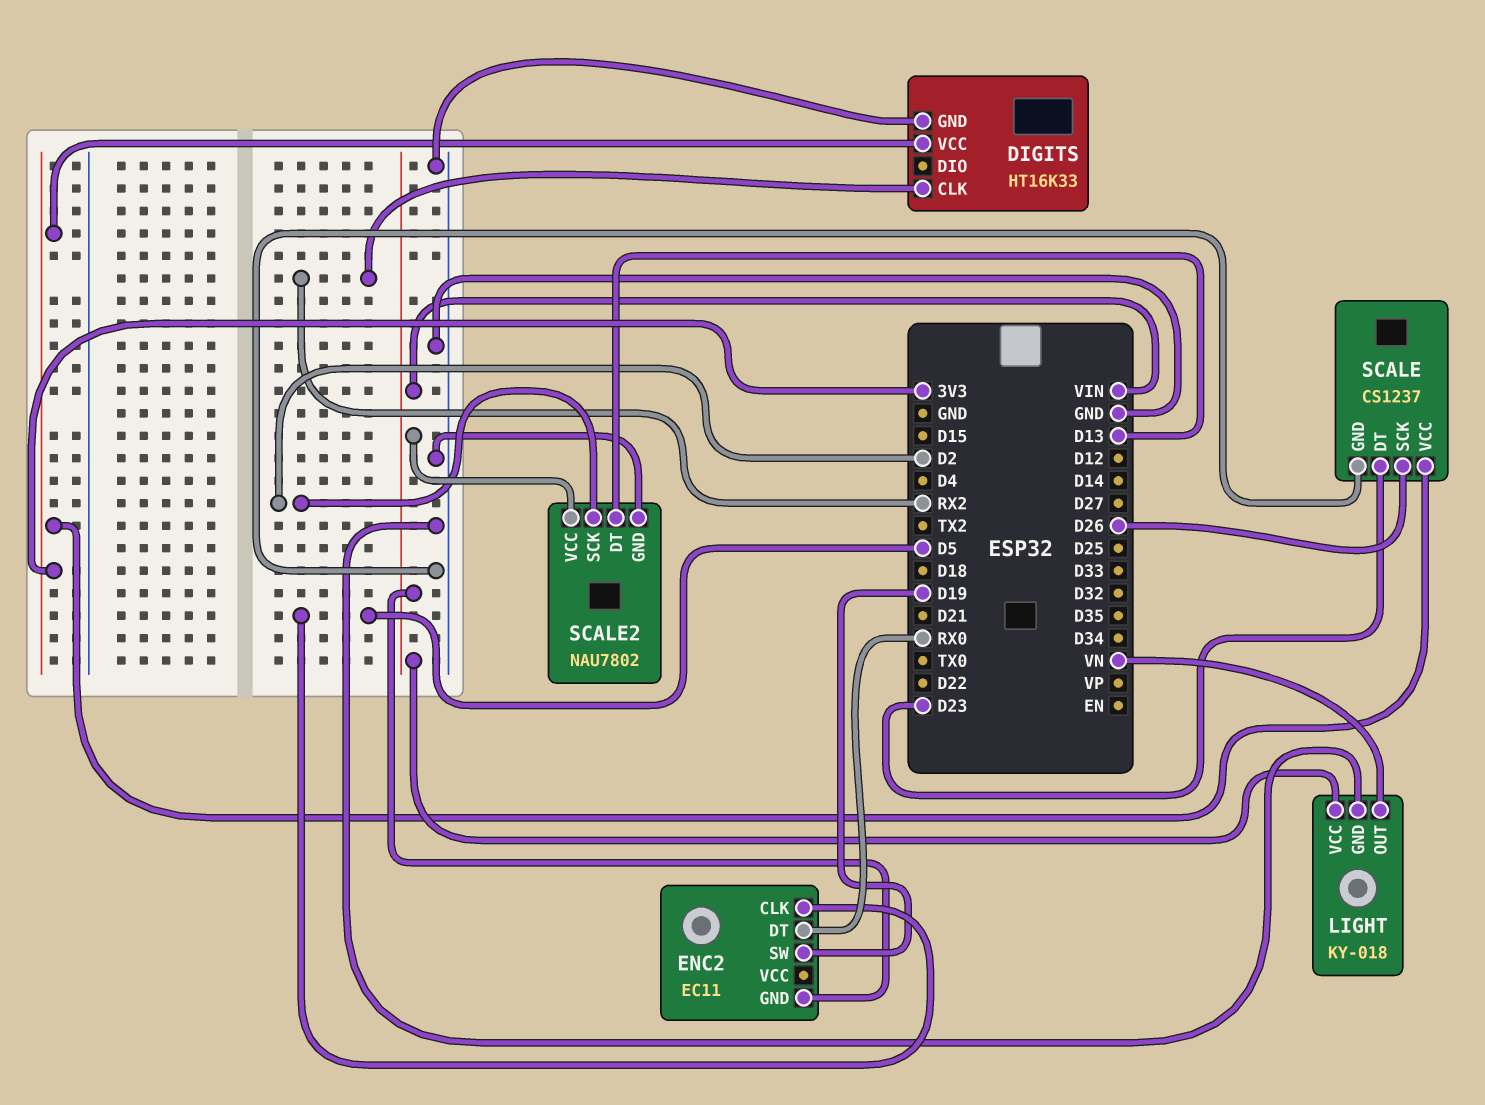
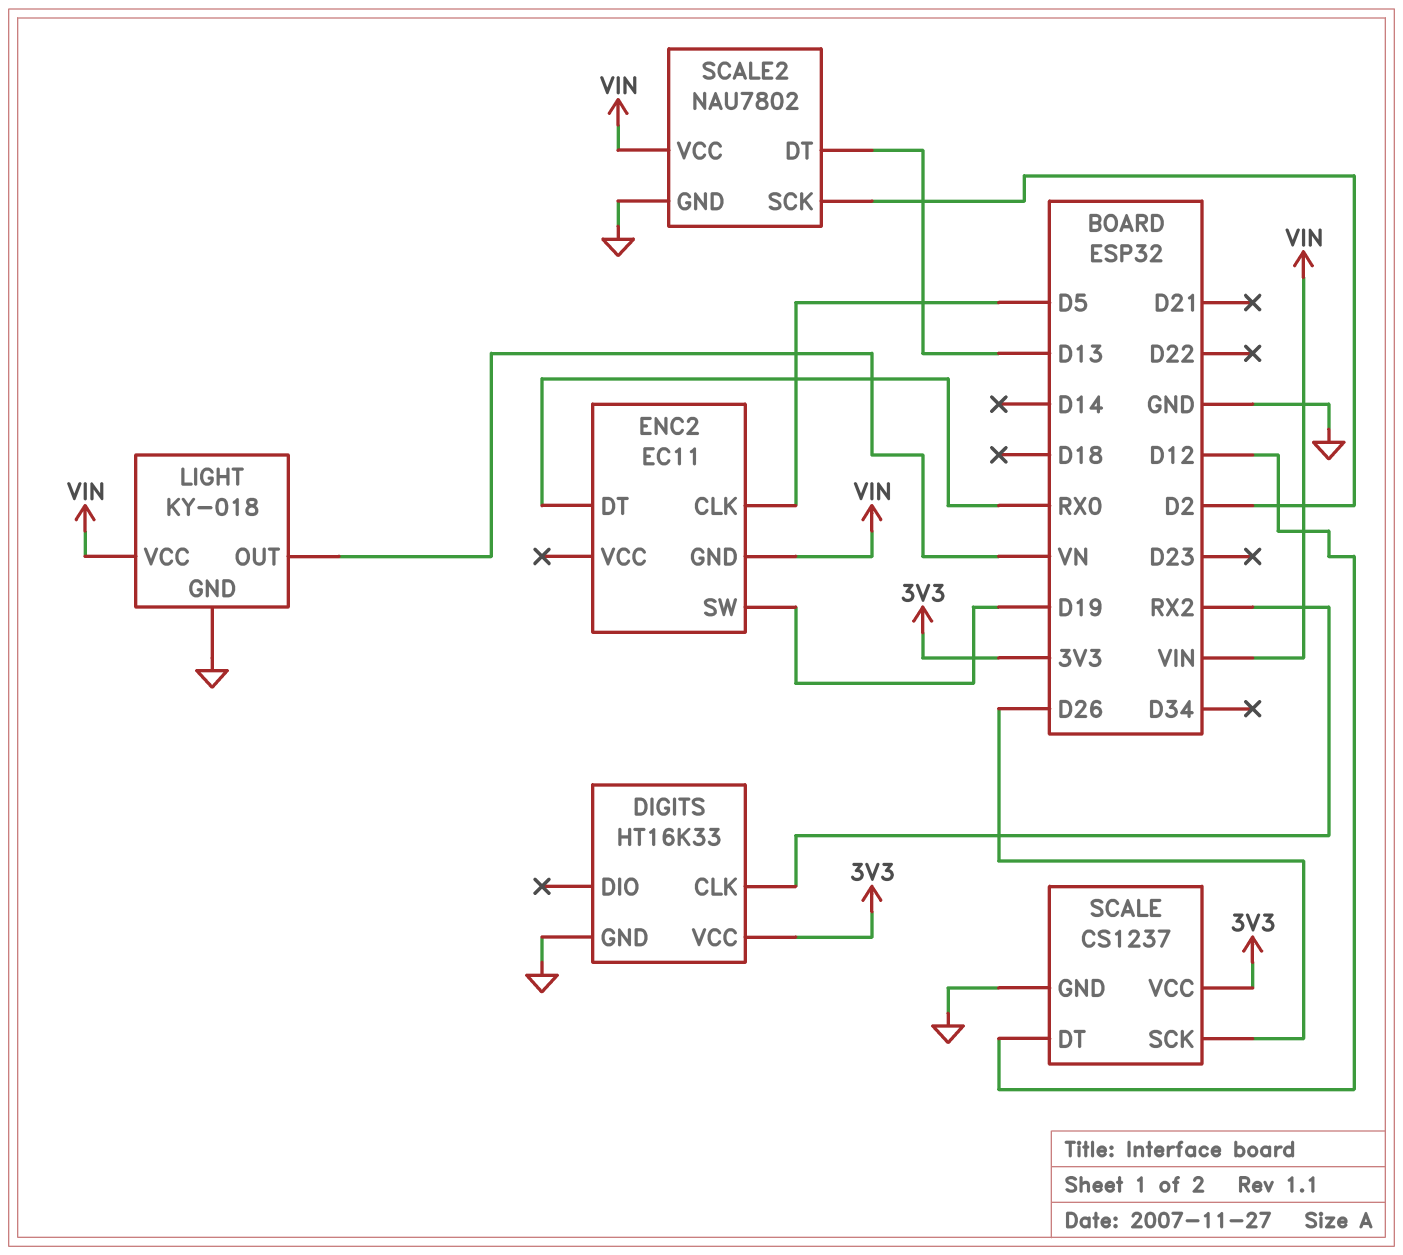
SCALE pin DT: D23 -> D12

